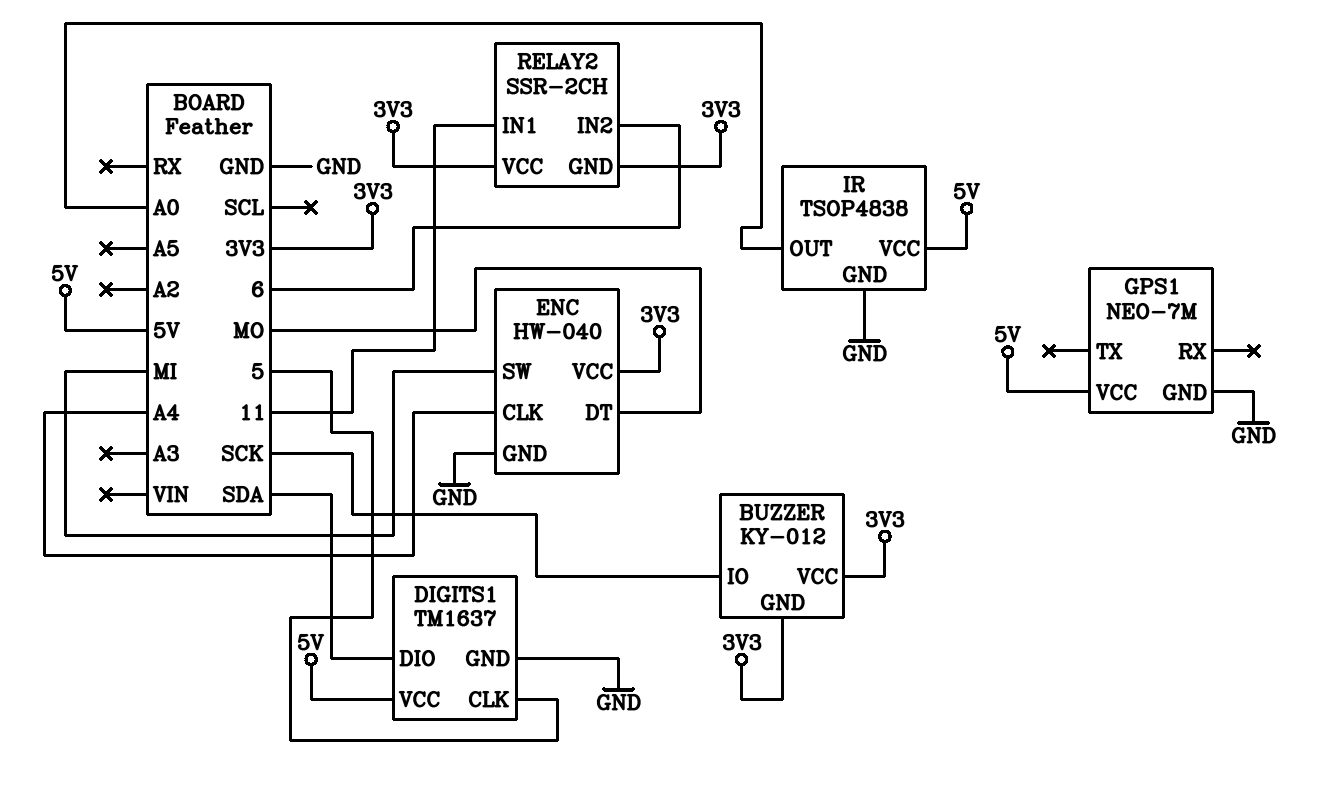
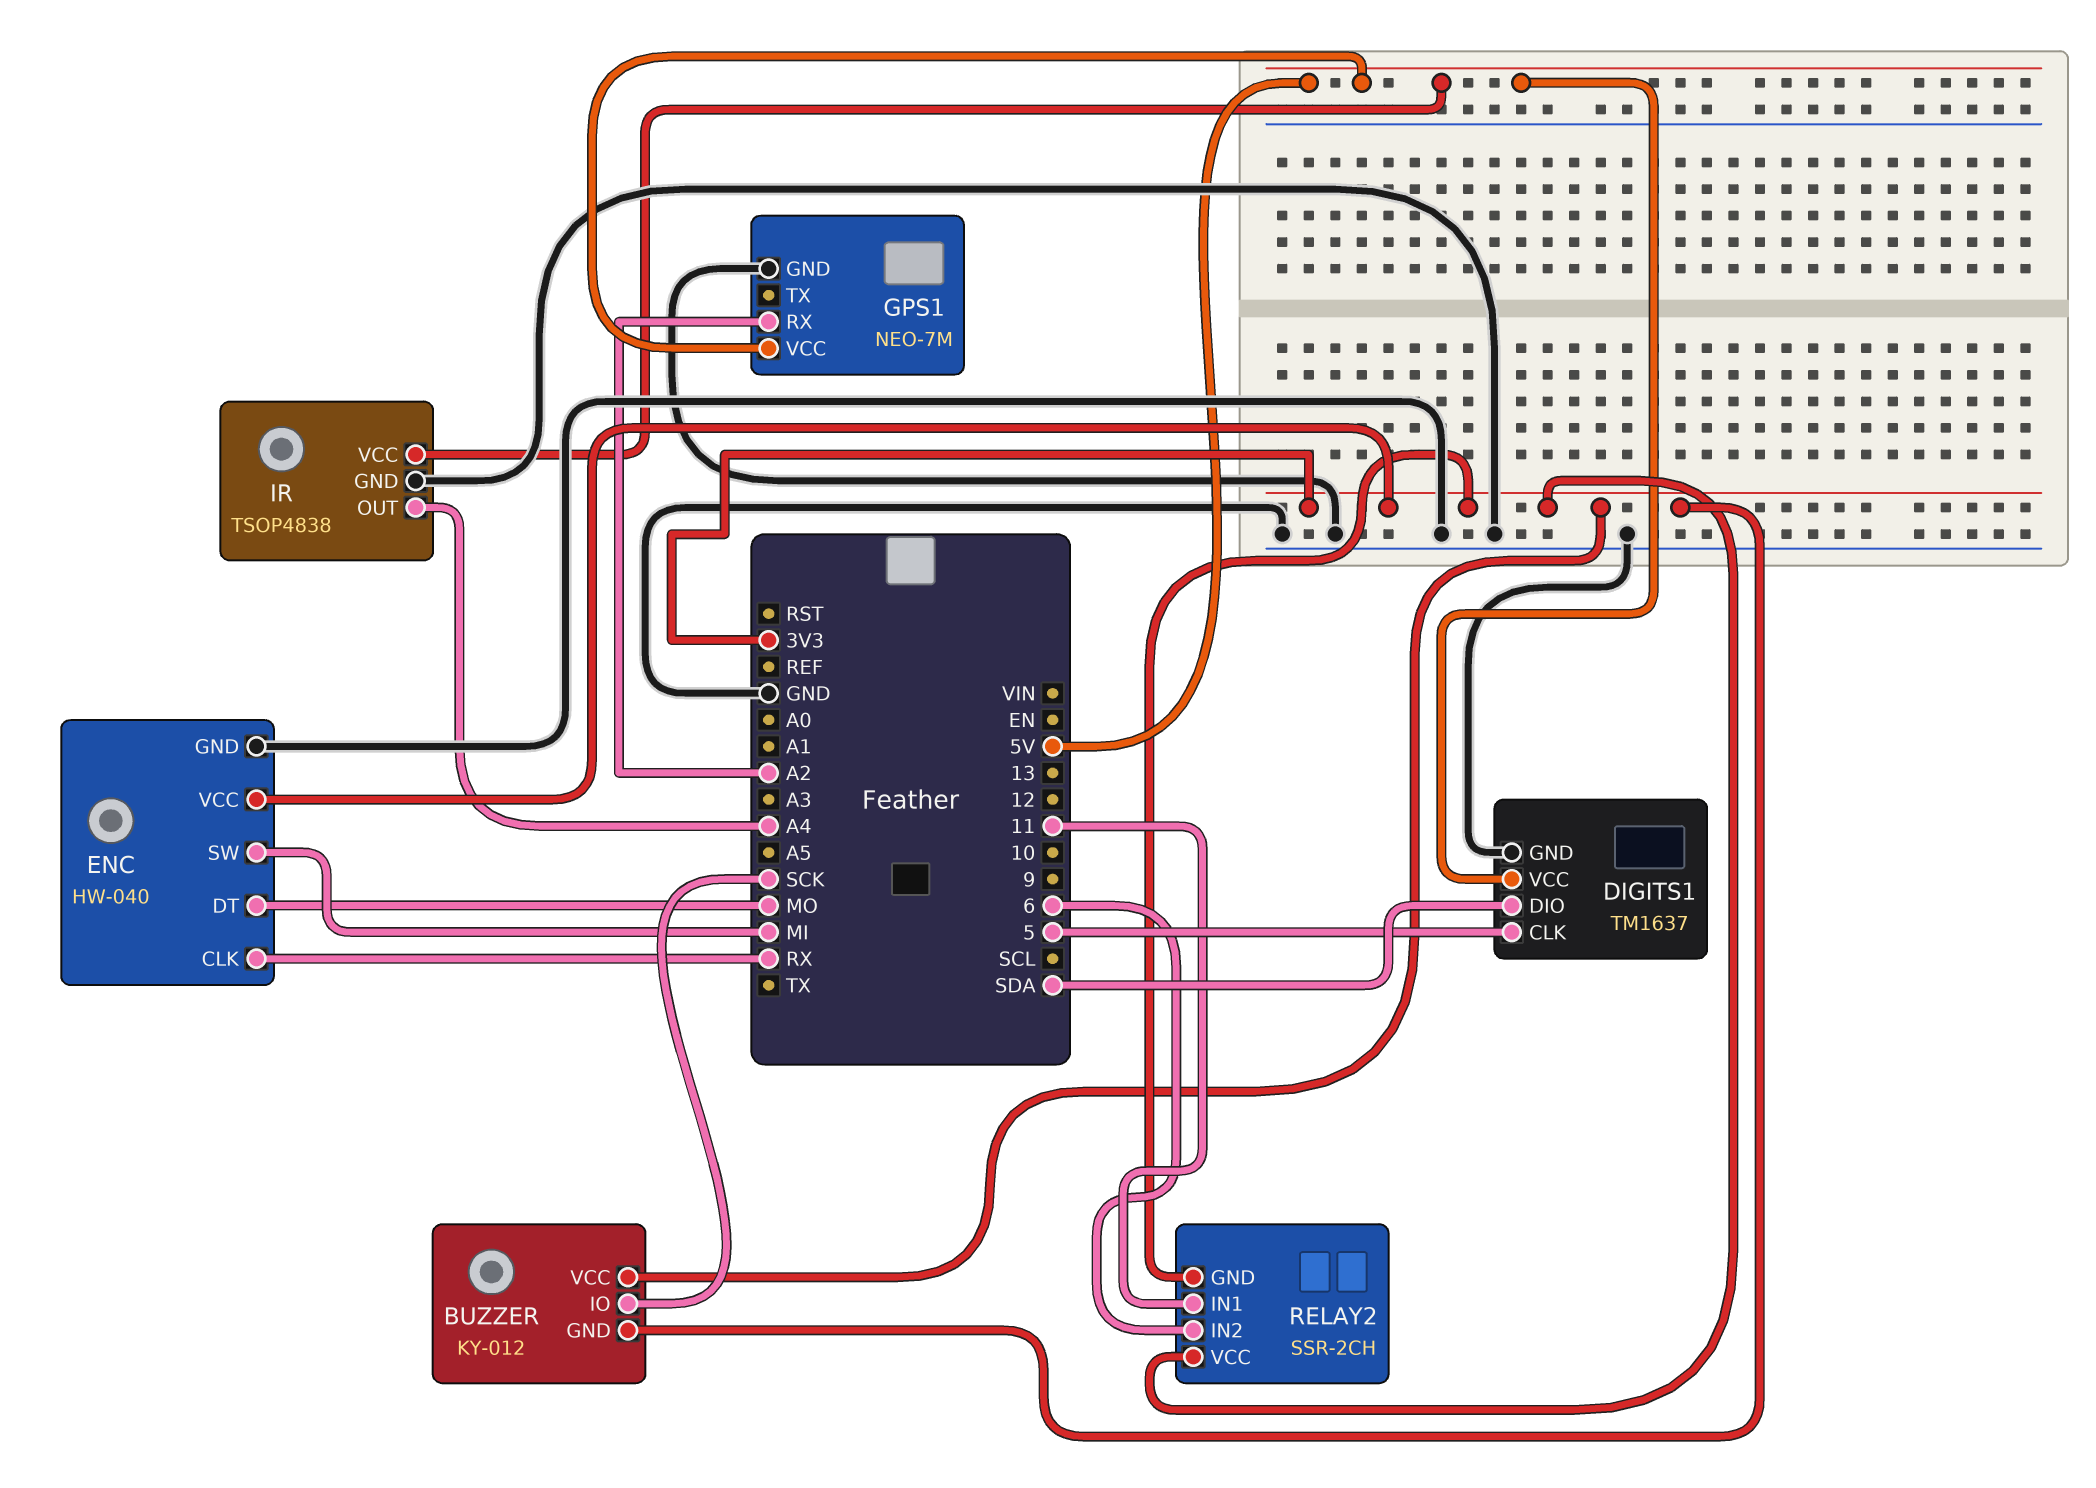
ENC pin CLK: A4 -> RX
GPS1 pin RX: none -> A2
IR pin OUT: A0 -> A4

